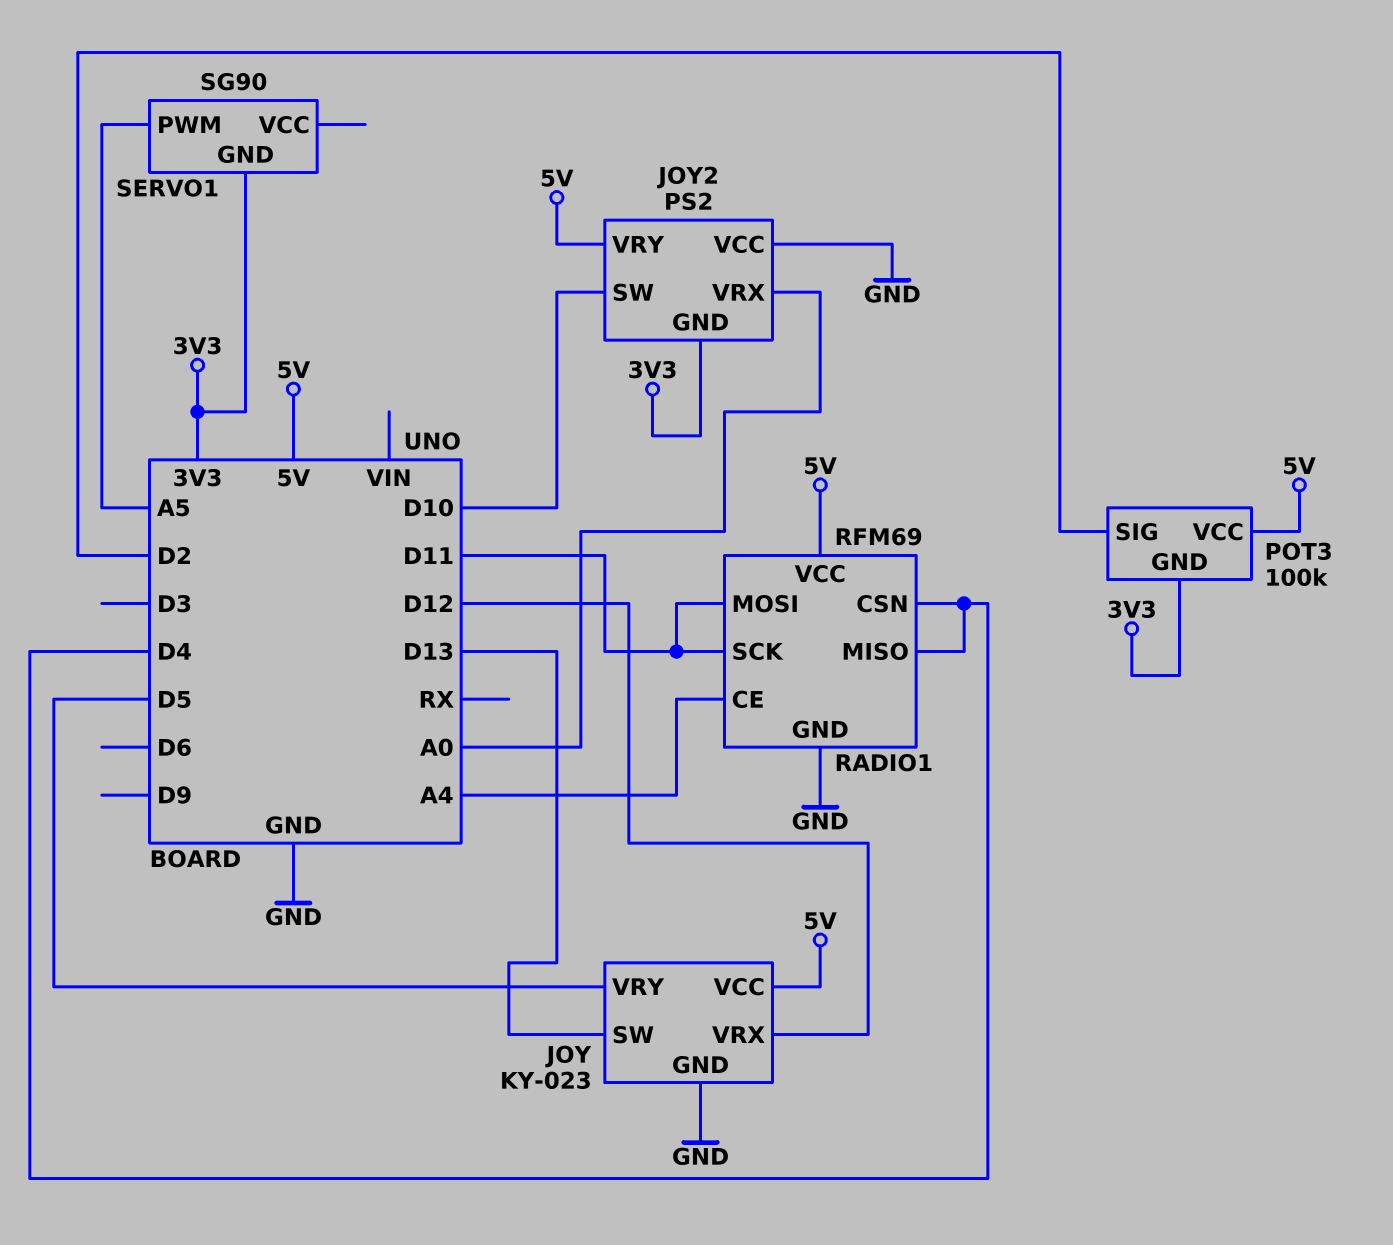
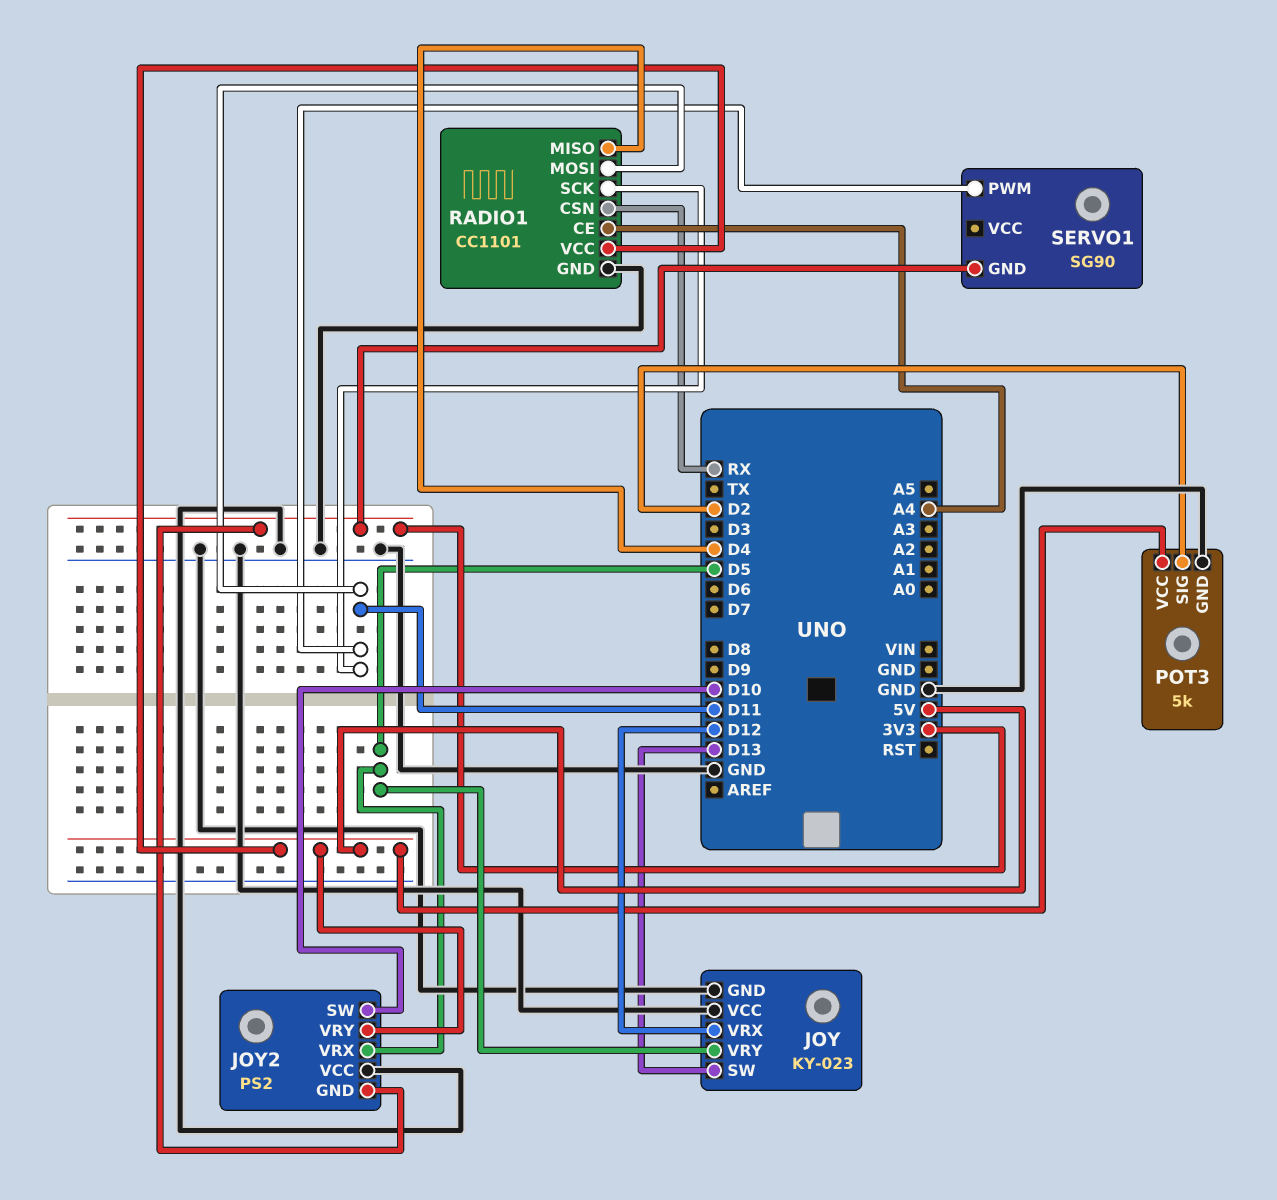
JOY pin VCC: 5V -> GND
JOY2 pin VRX: A0 -> D5
POT3: 100k -> 5k
POT3 pin GND: 3V3 -> GND
RADIO1: RFM69 -> CC1101
RADIO1 pin CSN: D4 -> RX
SERVO1 pin PWM: A5 -> D11

